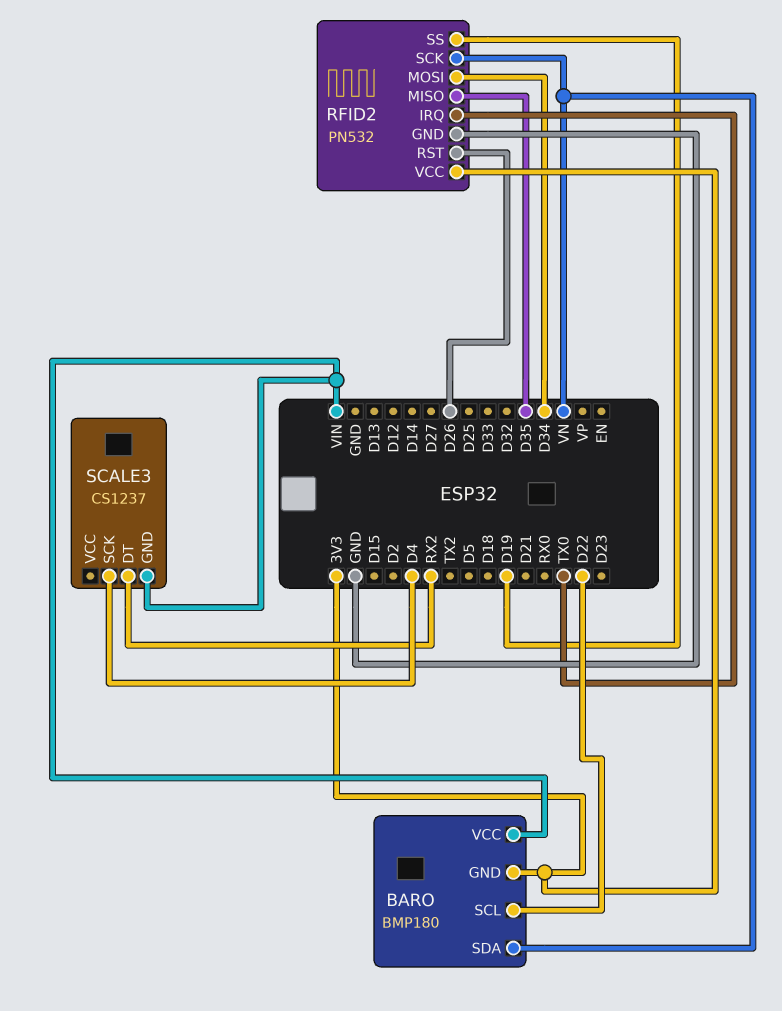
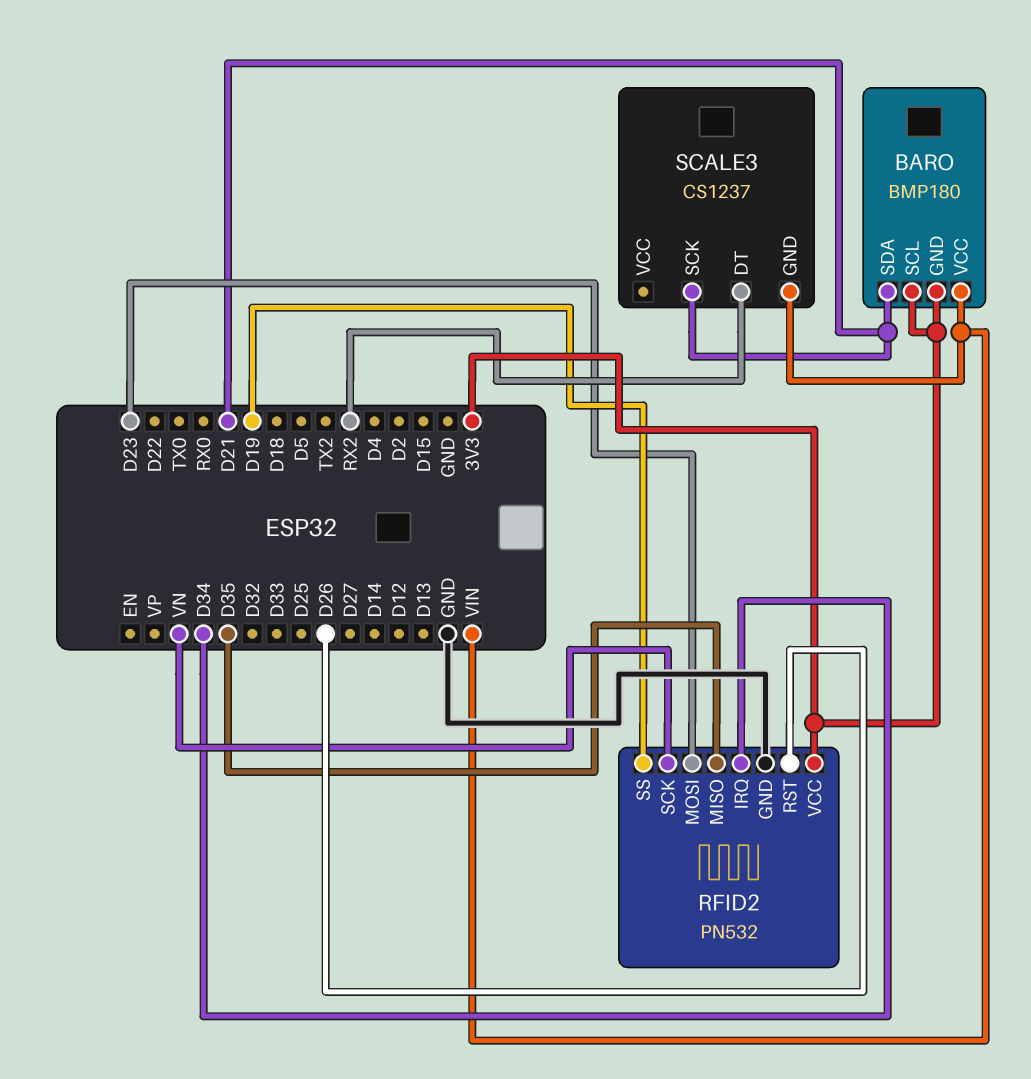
BARO pin SCL: D22 -> 3V3
BARO pin SDA: VN -> D21
RFID2 pin IRQ: TX0 -> D34
RFID2 pin MOSI: D34 -> D23
SCALE3 pin SCK: D4 -> D21

